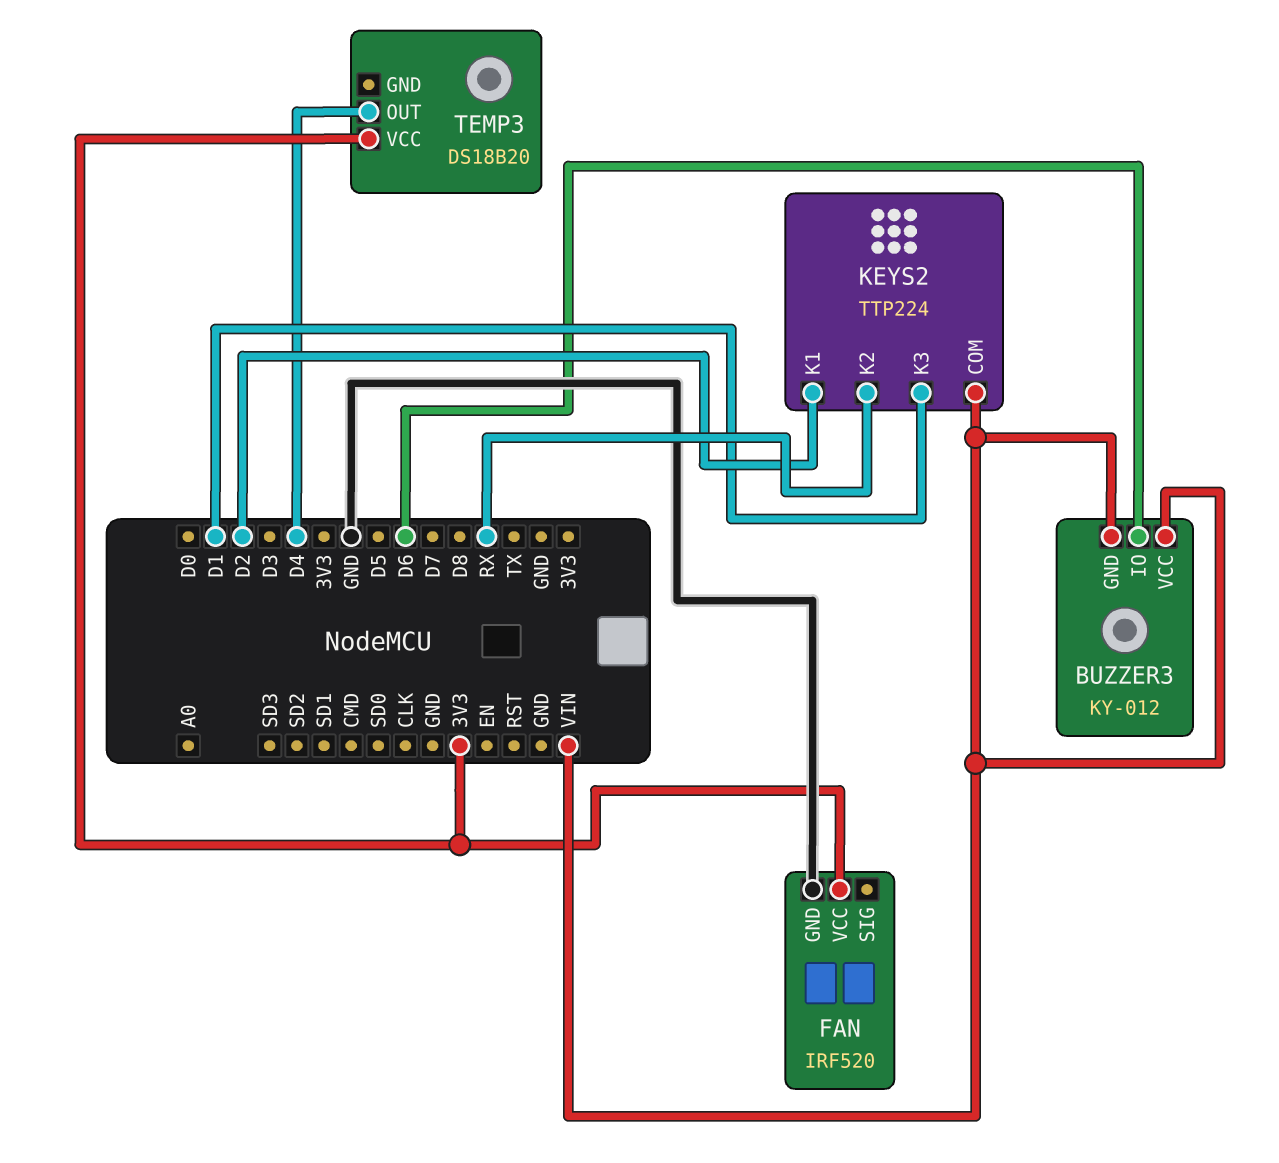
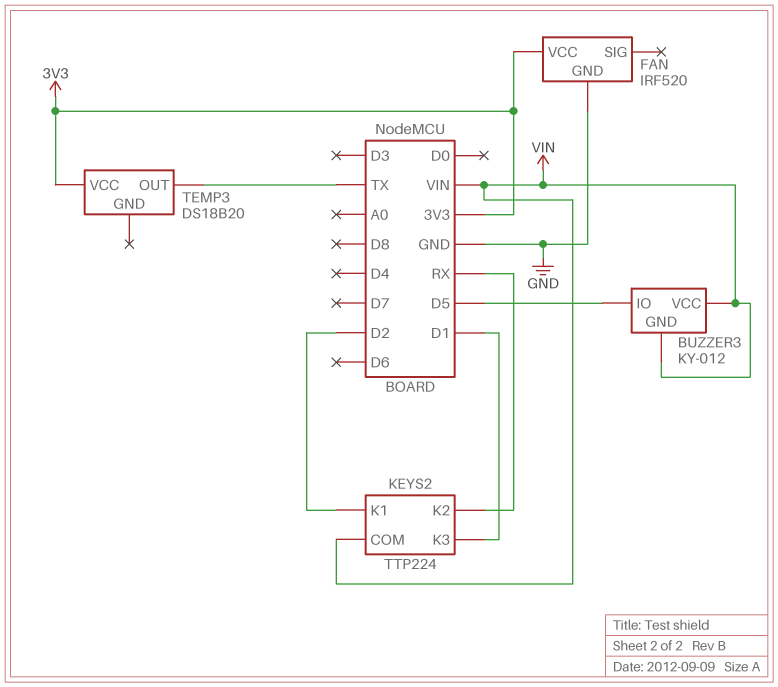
BUZZER3 pin IO: D6 -> D5
TEMP3 pin OUT: D4 -> TX

